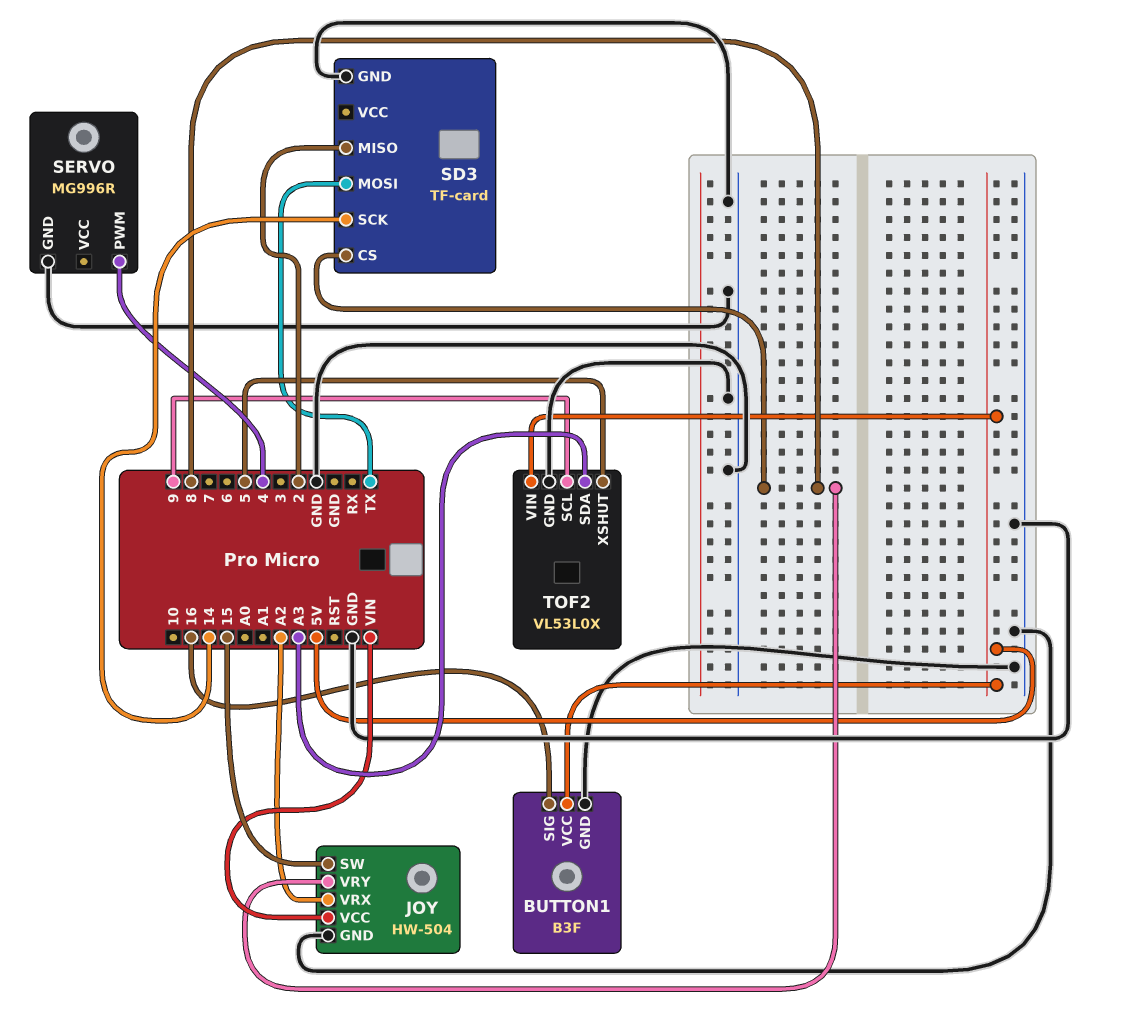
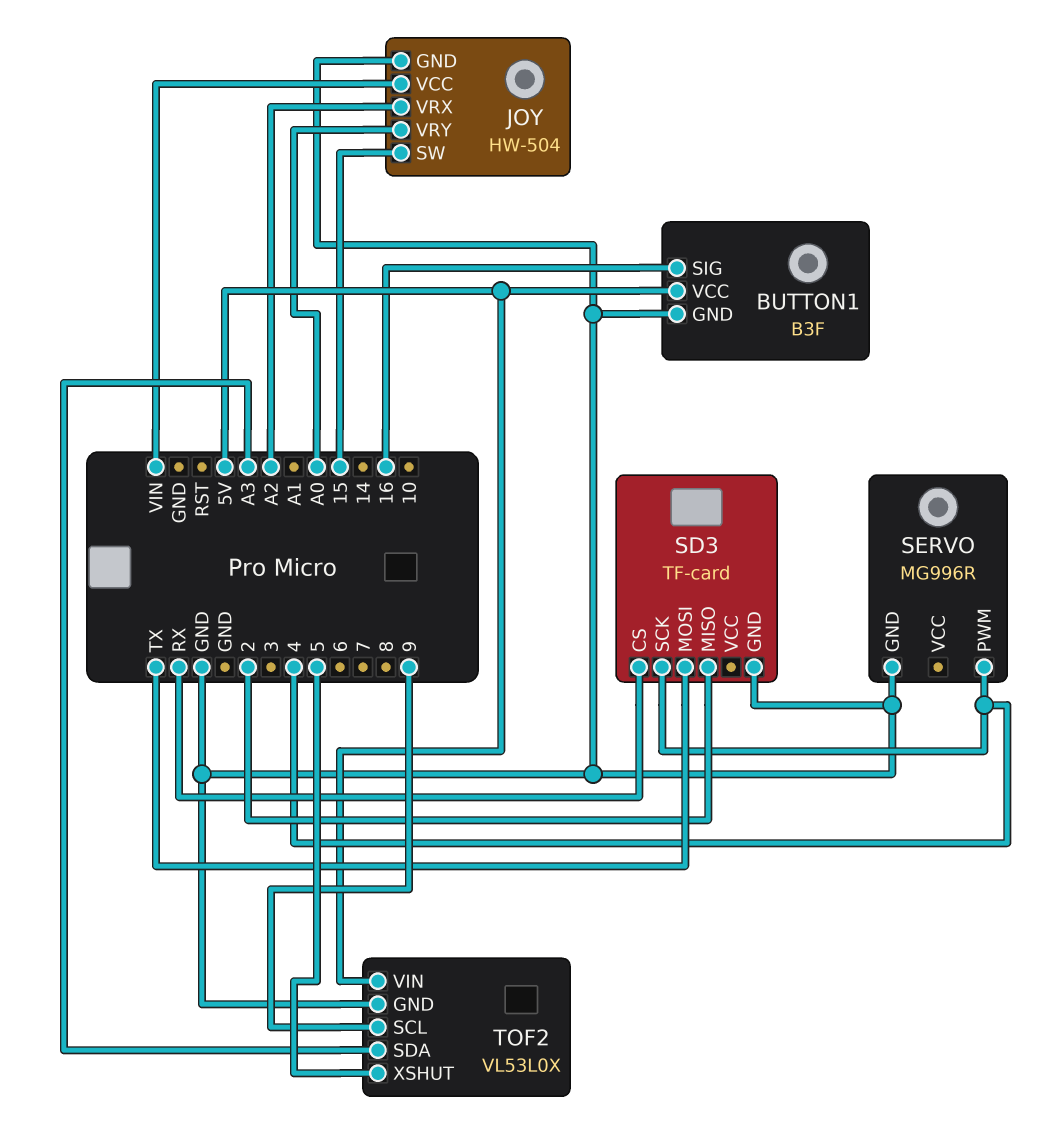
JOY pin VRY: 8 -> A0
SD3 pin CS: 8 -> RX
SD3 pin SCK: 14 -> 4

